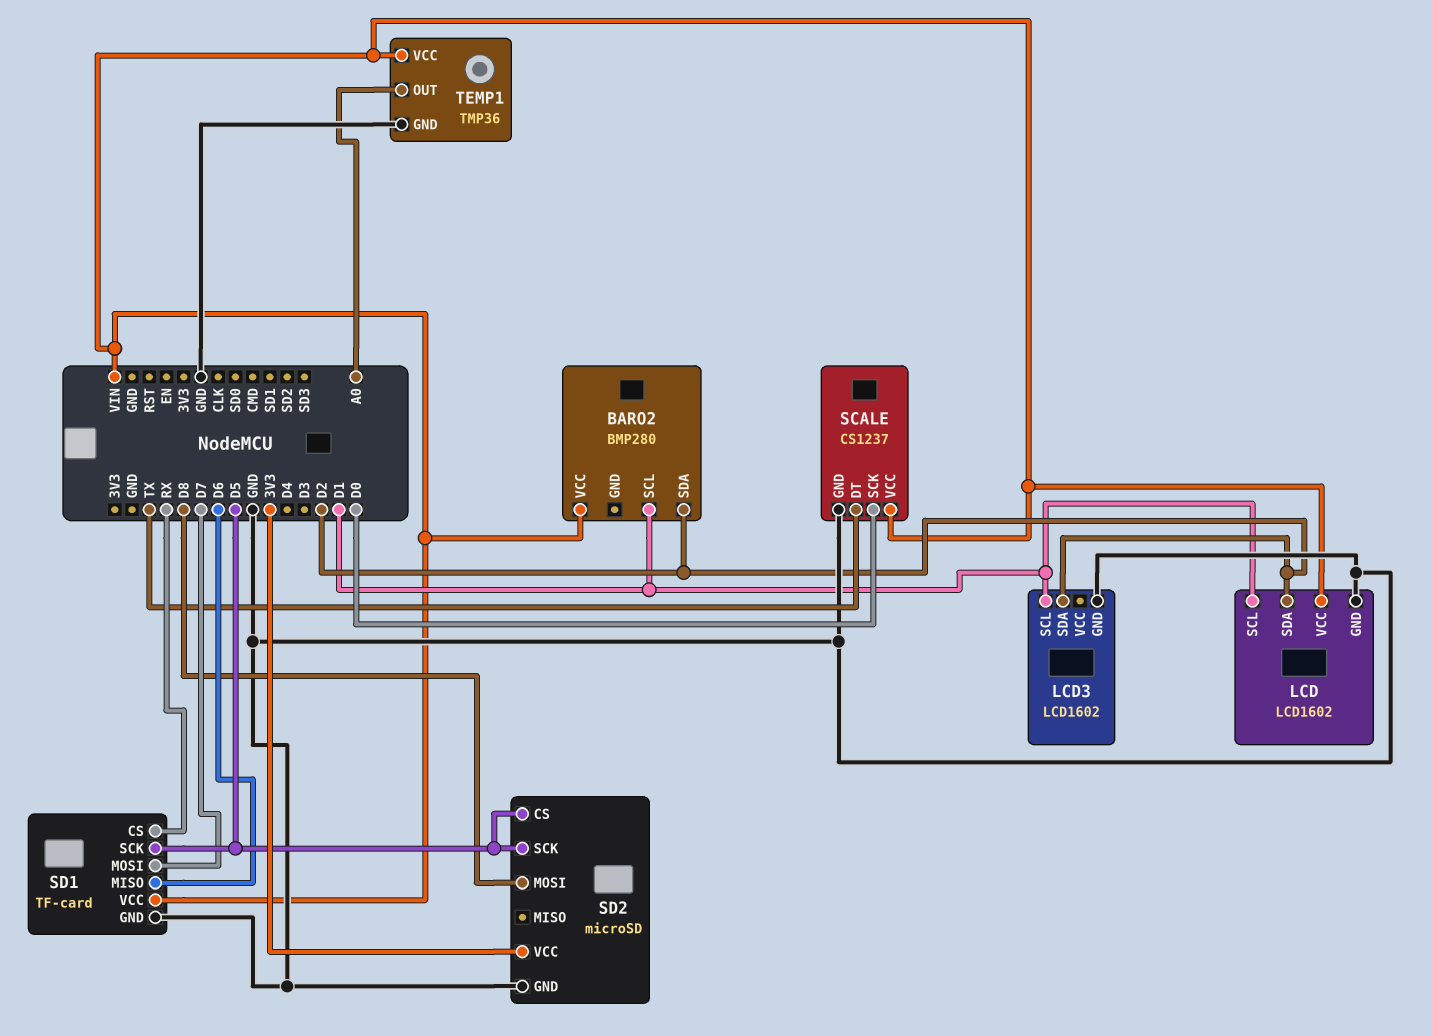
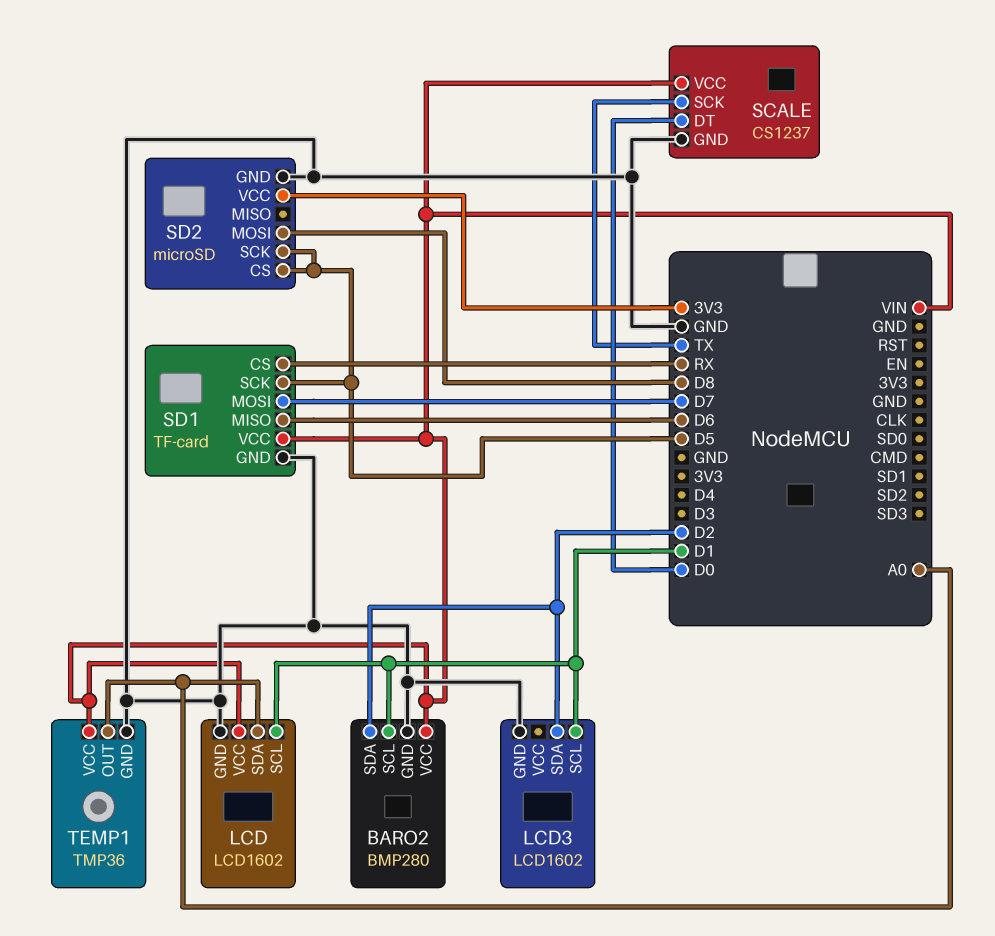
BARO2 pin GND: none -> GND
LCD pin SDA: D2 -> A0
SCALE pin DT: TX -> D0
SCALE pin SCK: D0 -> TX

